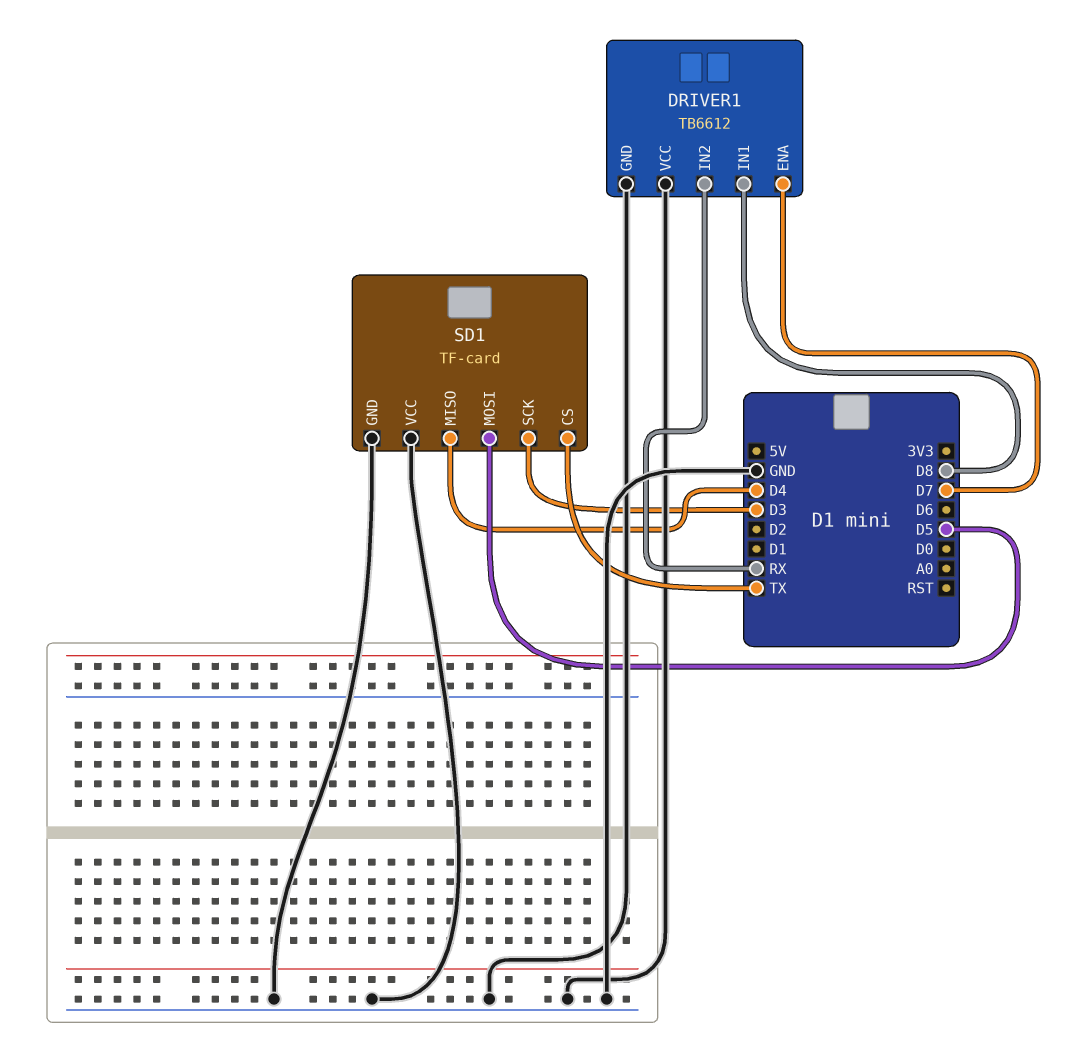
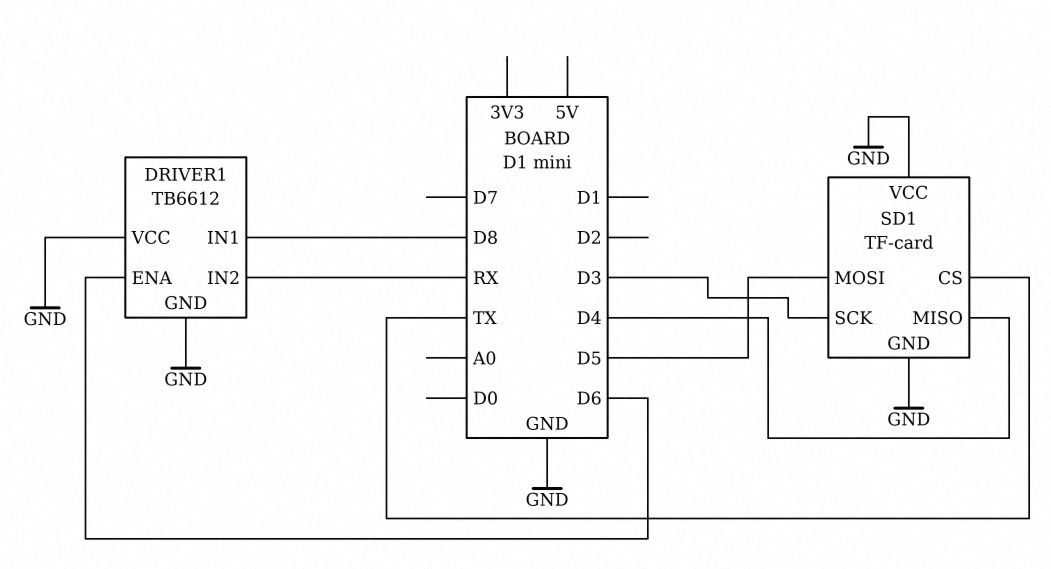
DRIVER1 pin ENA: D7 -> D6

